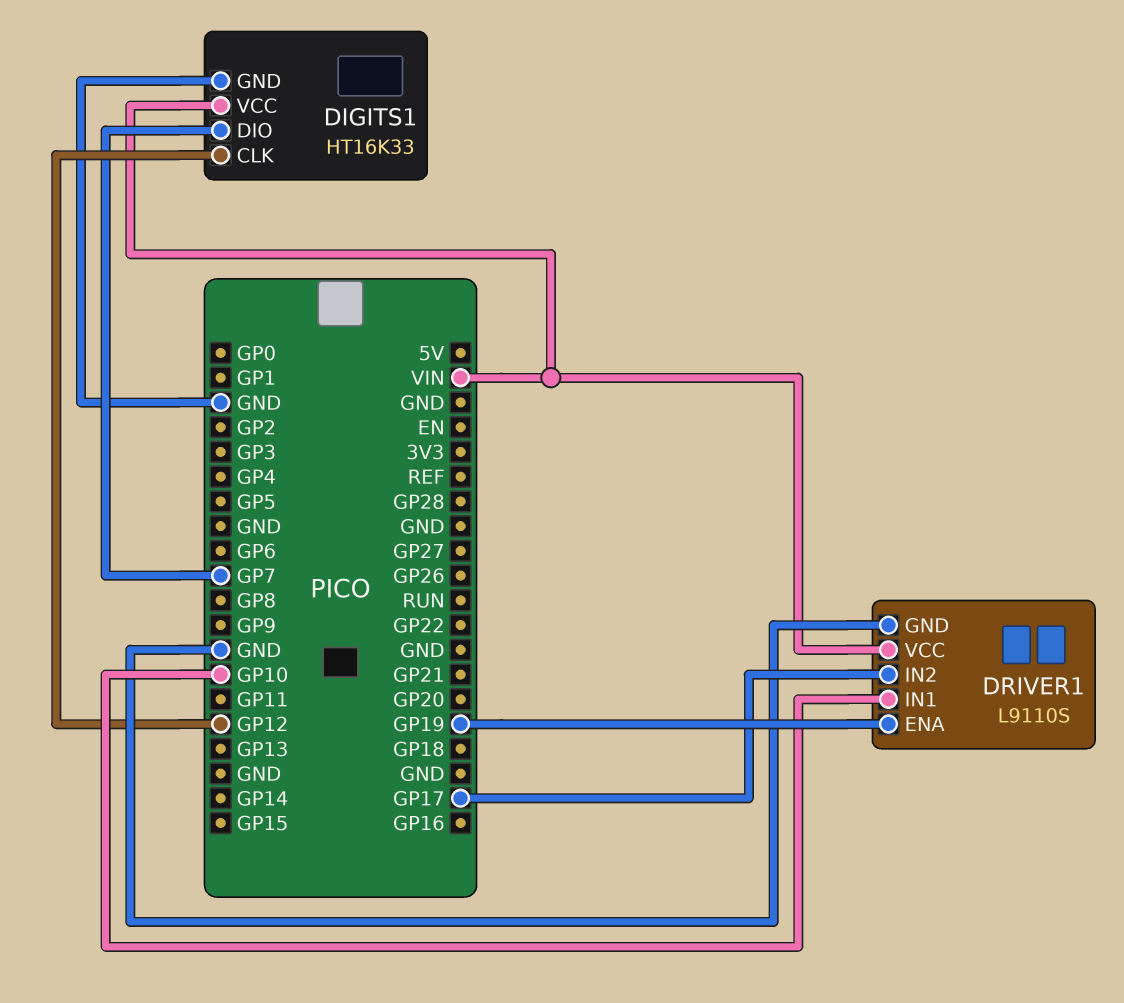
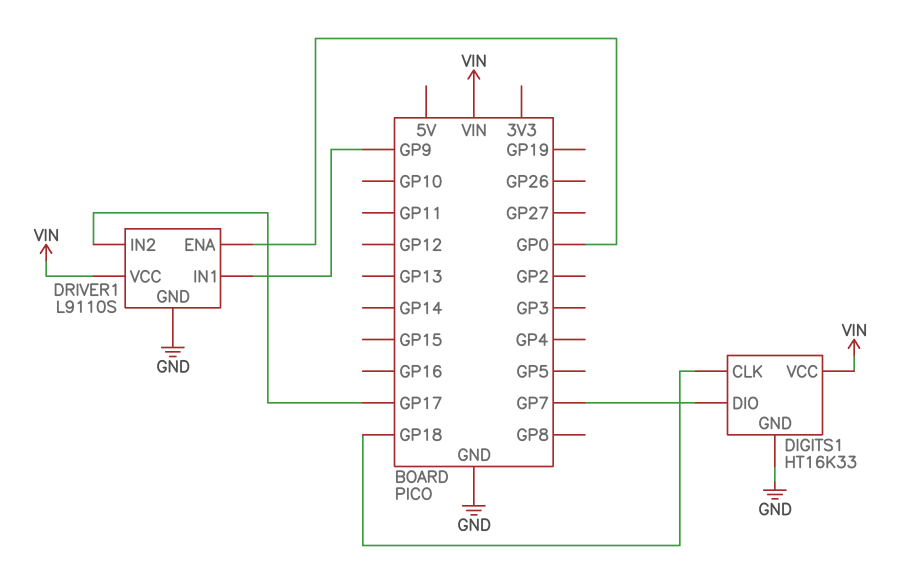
DIGITS1 pin CLK: GP12 -> GP18
DRIVER1 pin ENA: GP19 -> GP0
DRIVER1 pin IN1: GP10 -> GP9

